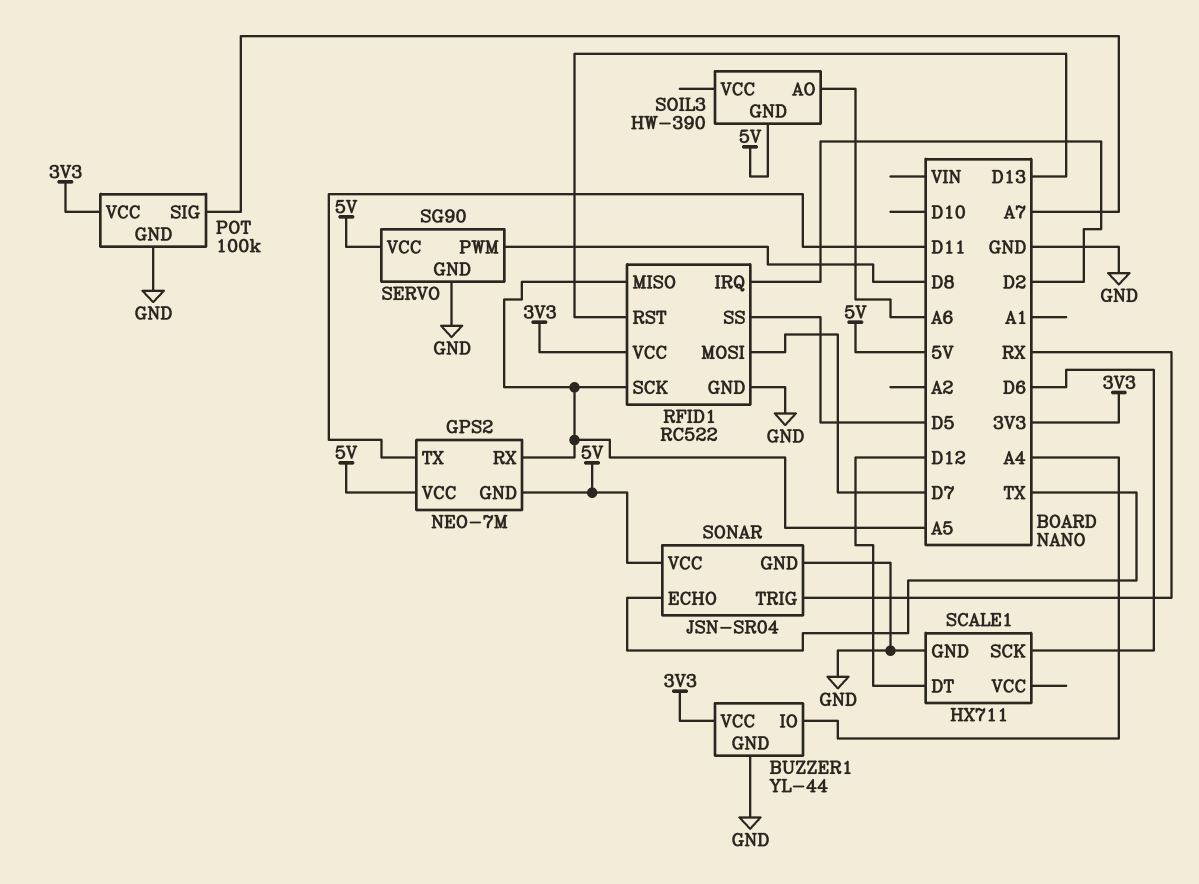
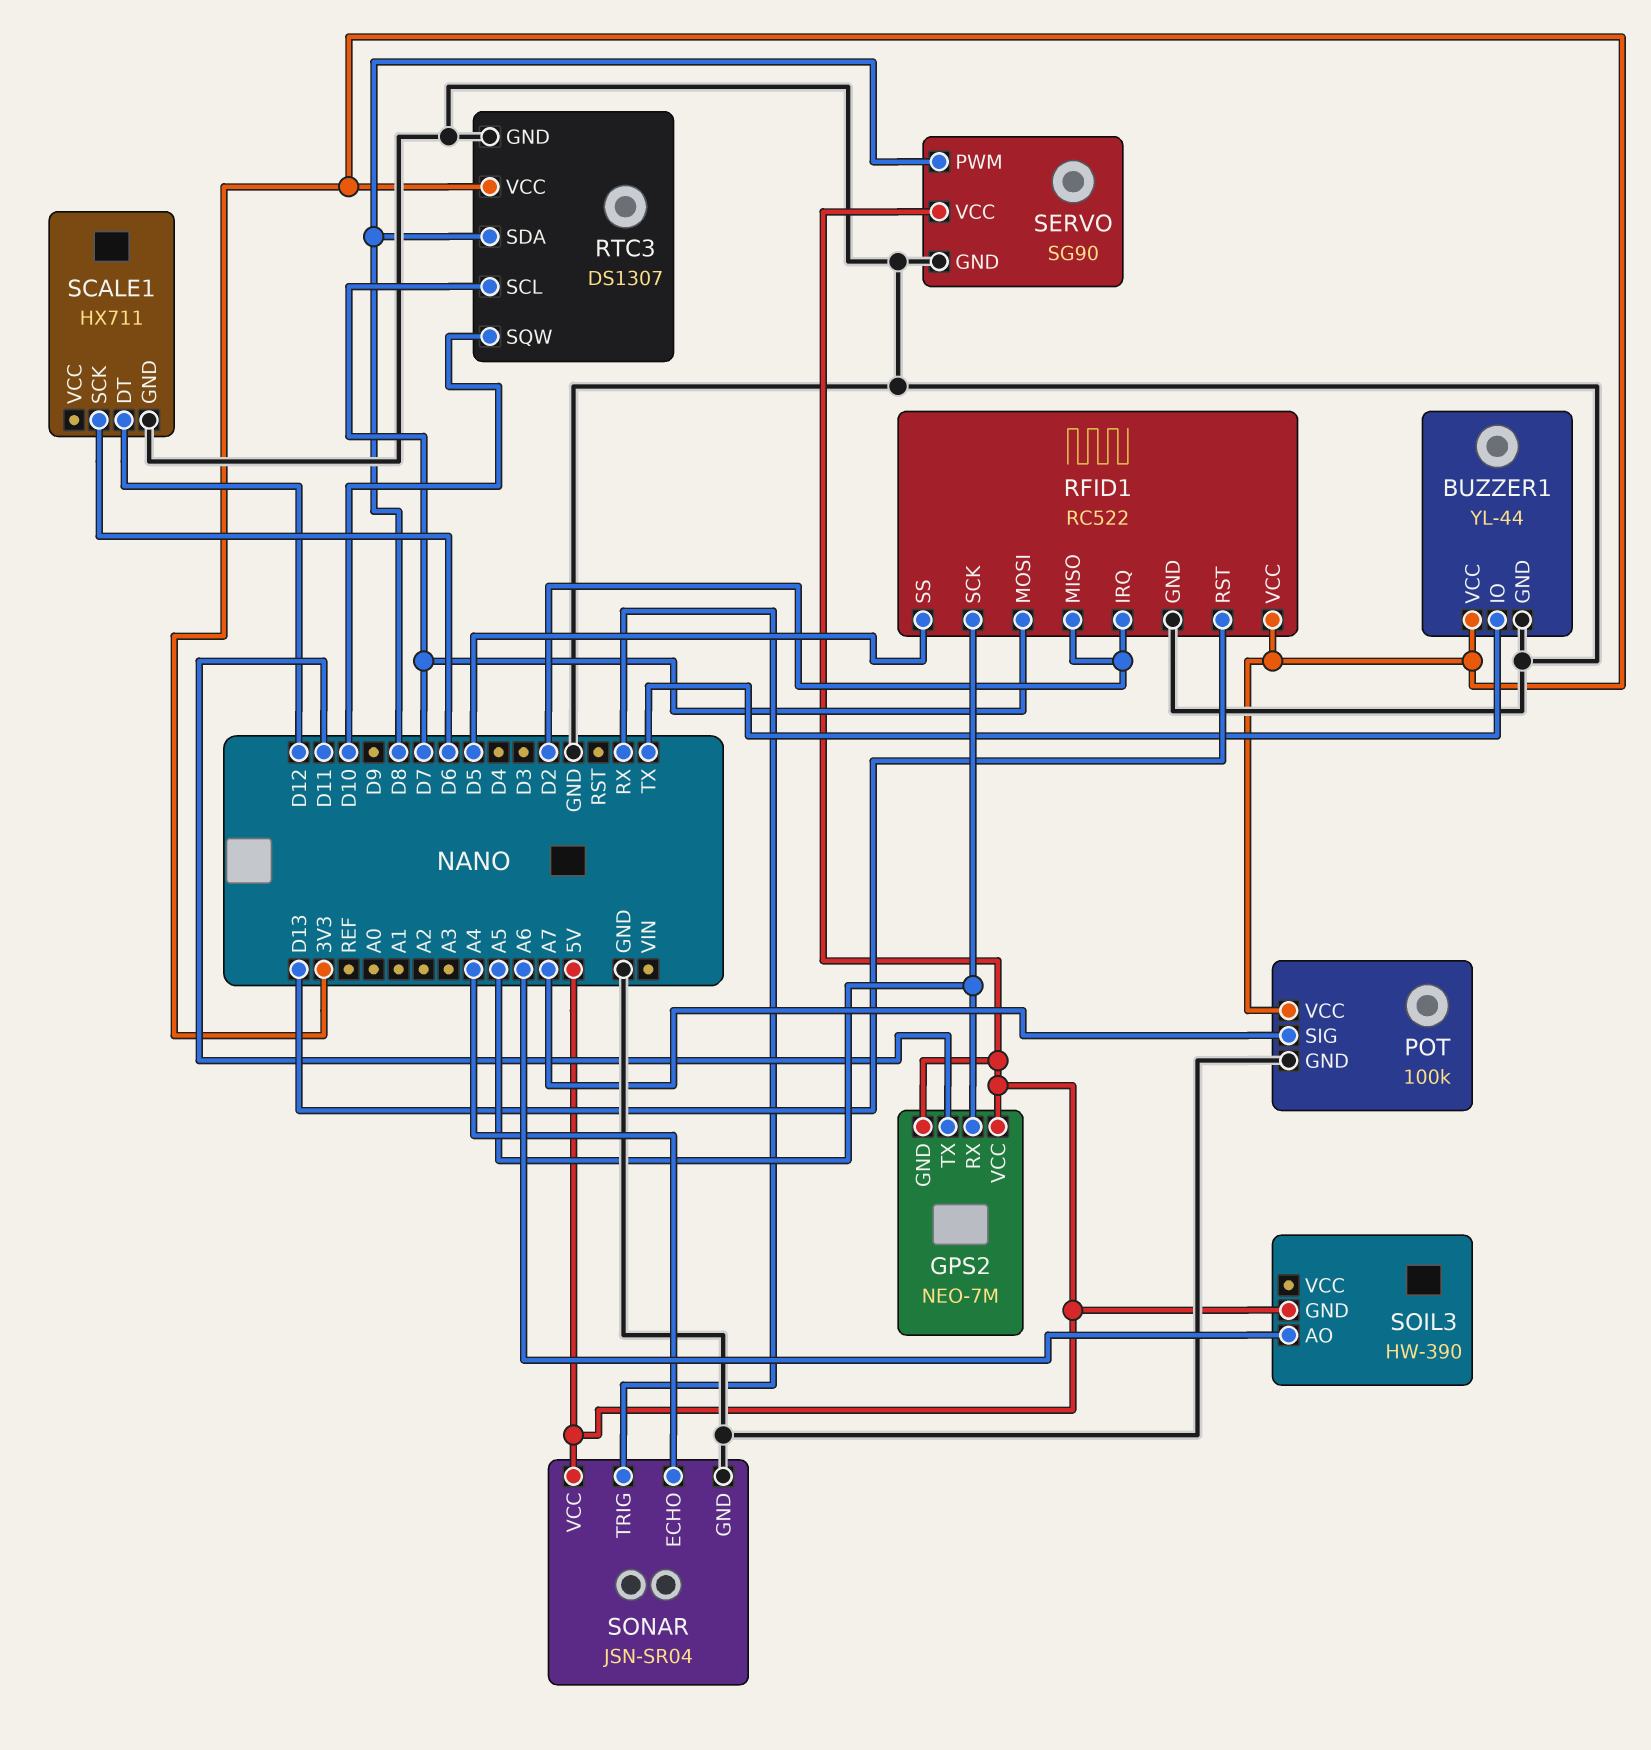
BUZZER1 pin IO: A4 -> TX
RFID1 pin MISO: A5 -> D2
RTC3: none -> DS1307
RTC3 pin GND: none -> GND
RTC3 pin SCL: none -> D7
RTC3 pin SDA: none -> D8
RTC3 pin SQW: none -> D10
RTC3 pin VCC: none -> 3V3
SONAR pin ECHO: TX -> A4

